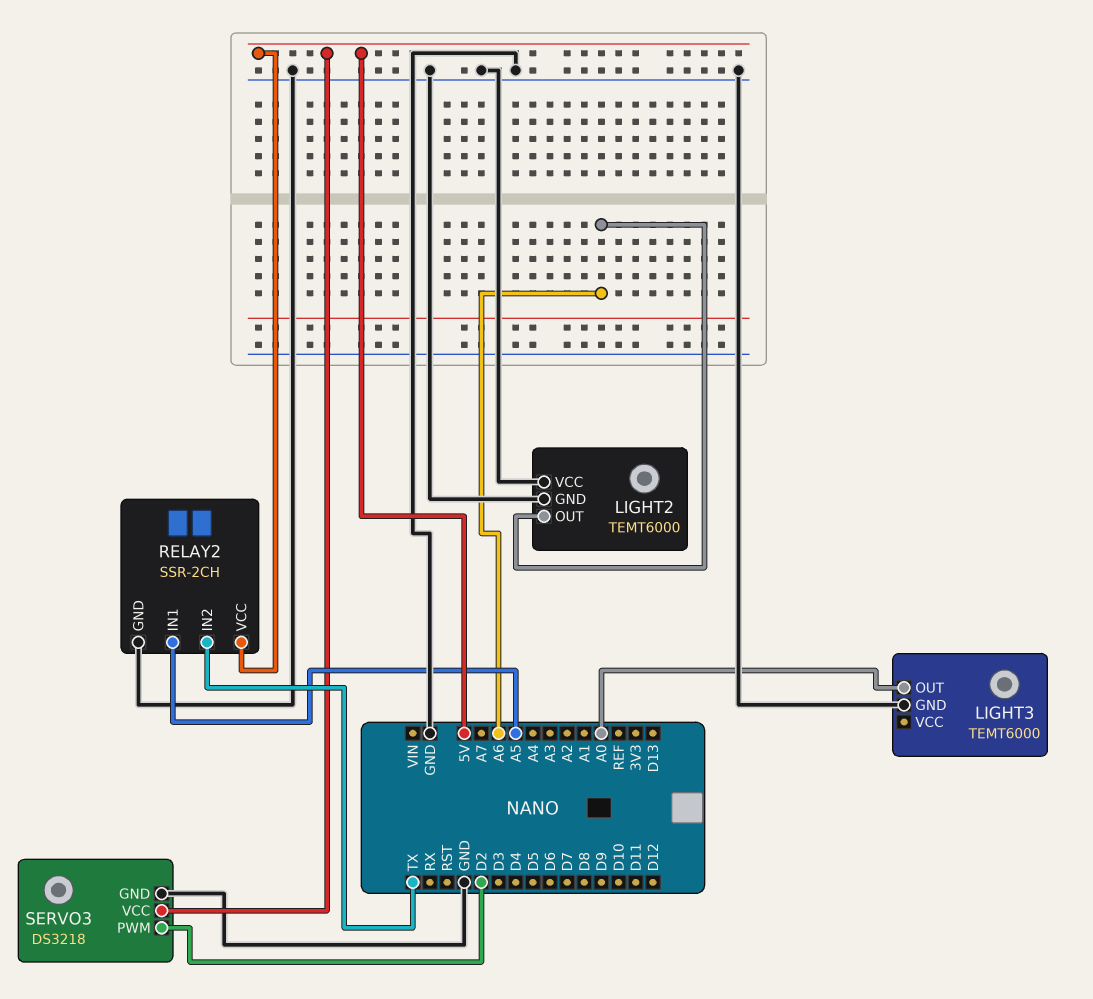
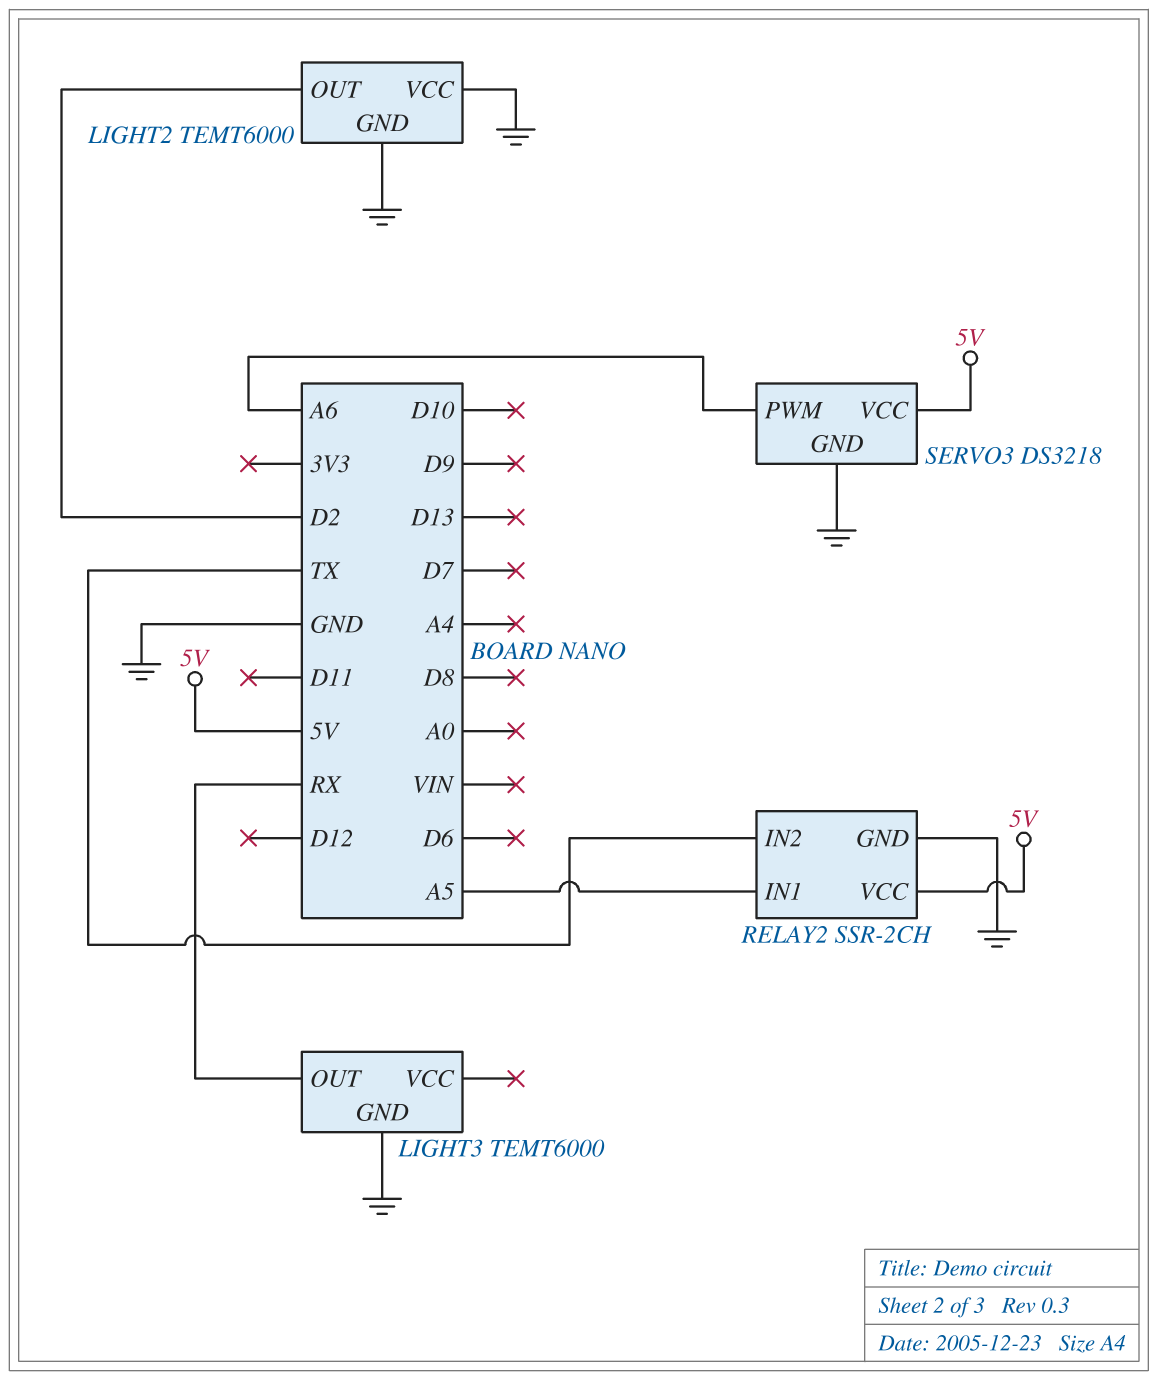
LIGHT2 pin OUT: A6 -> D2
LIGHT3 pin OUT: A0 -> RX
SERVO3 pin PWM: D2 -> A6

